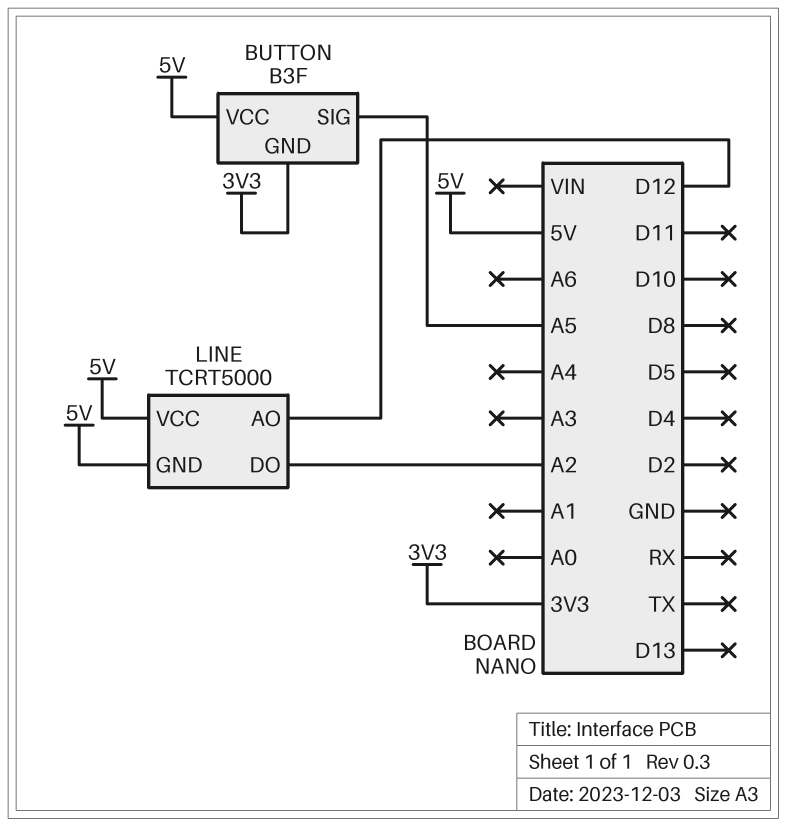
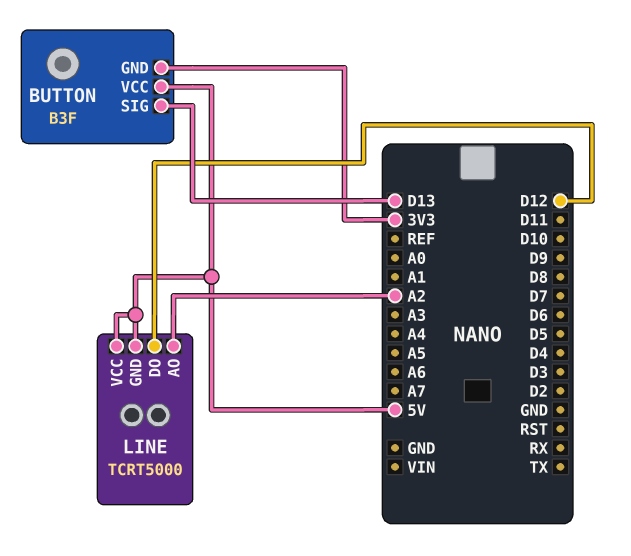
BUTTON pin SIG: A5 -> D13
LINE pin AO: D12 -> A2
LINE pin DO: A2 -> D12

